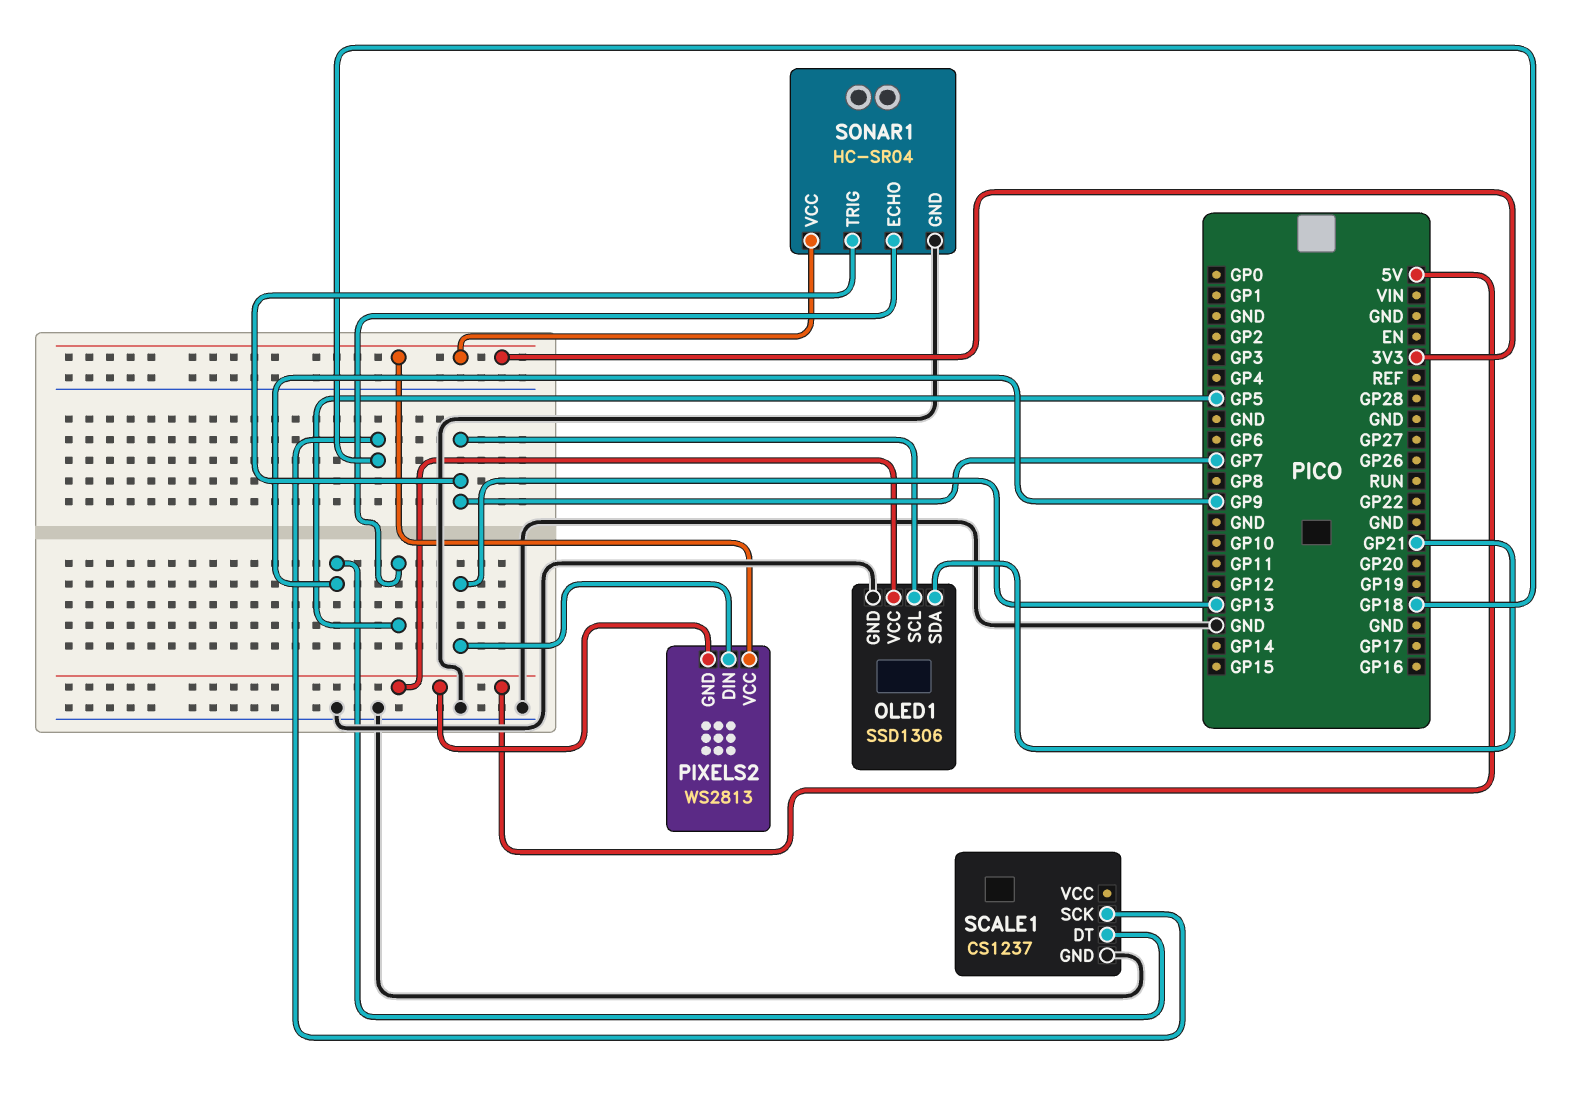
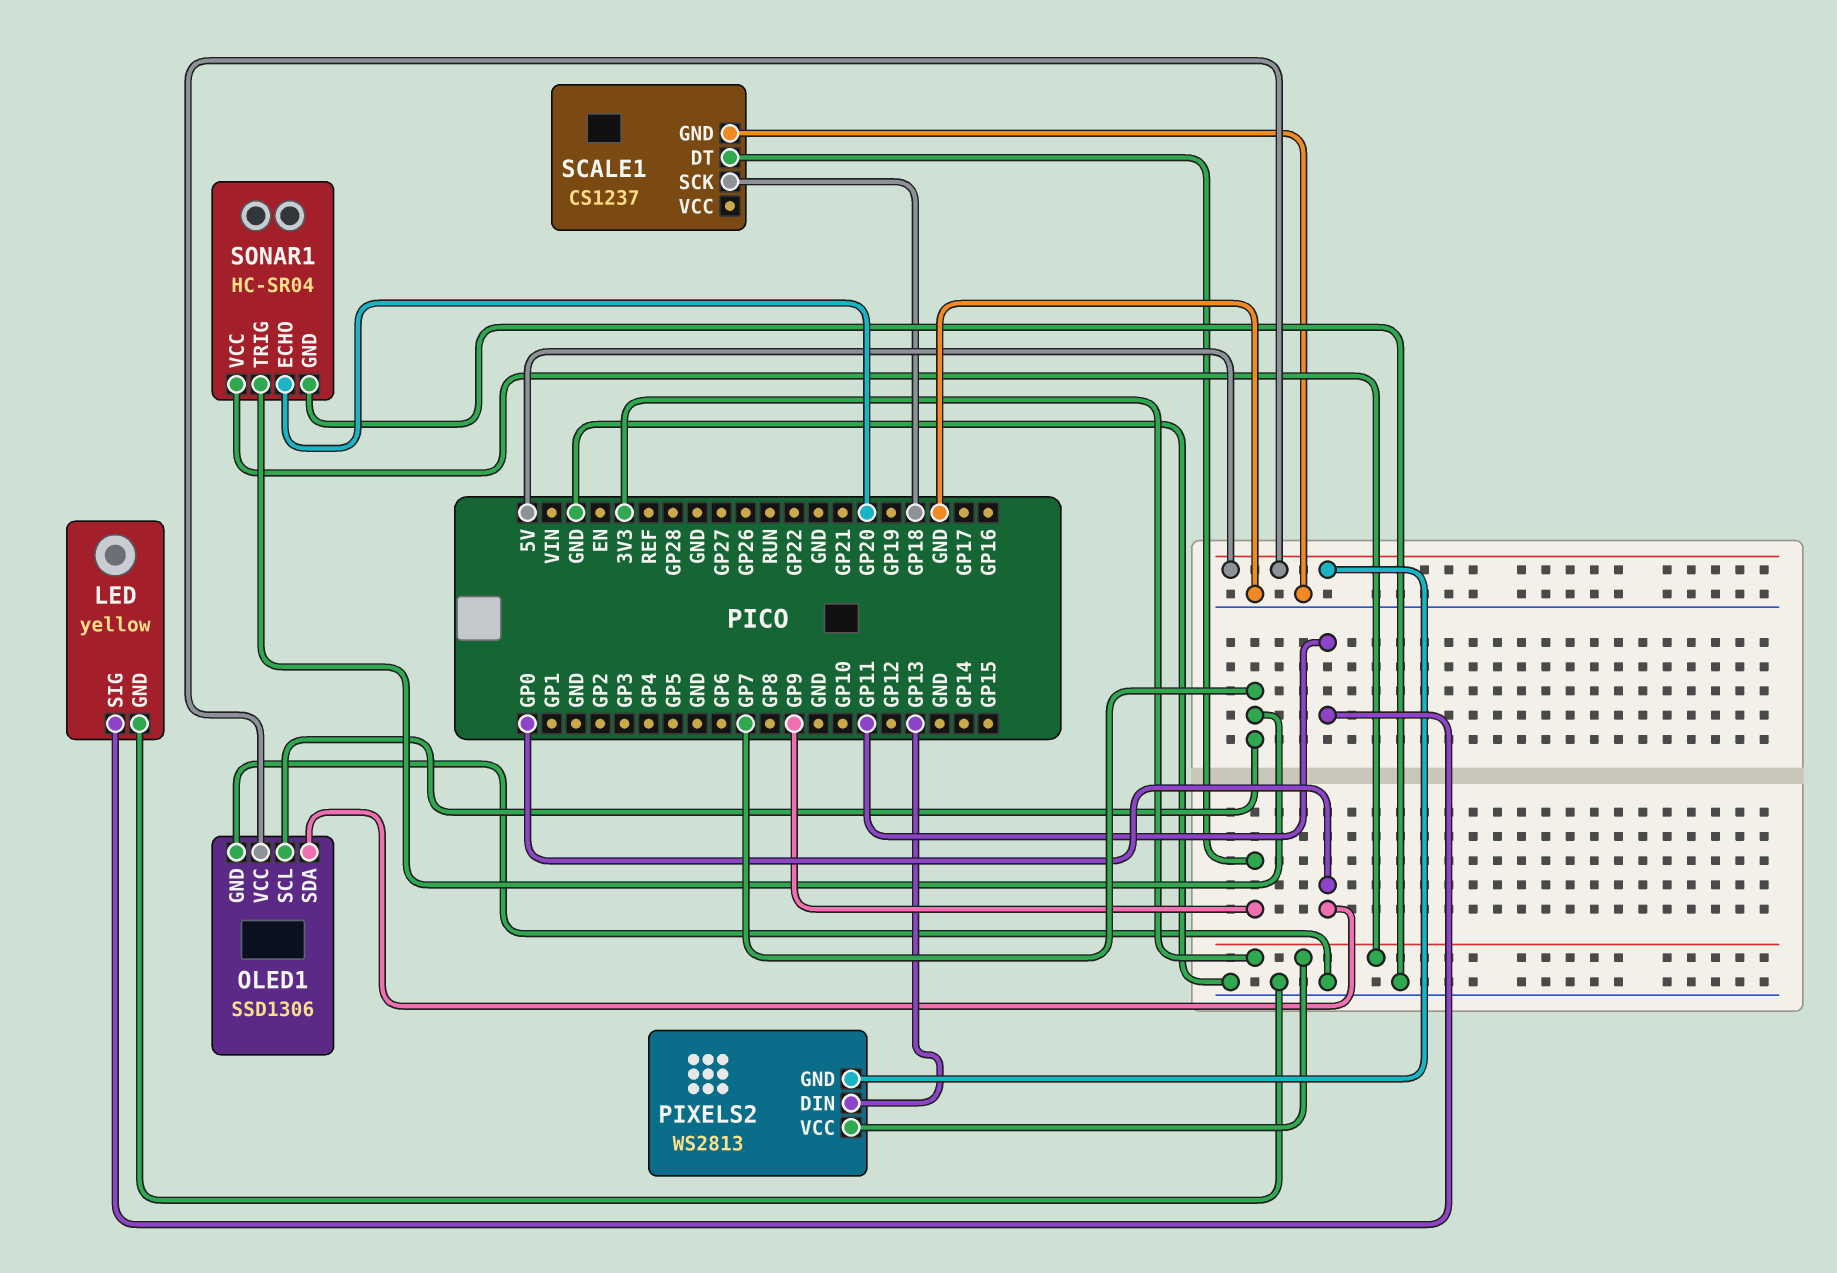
LED: none -> yellow
LED pin GND: none -> GND
LED pin SIG: none -> GP11
OLED1 pin SDA: GP21 -> GP0
SONAR1 pin ECHO: GP5 -> GP20

